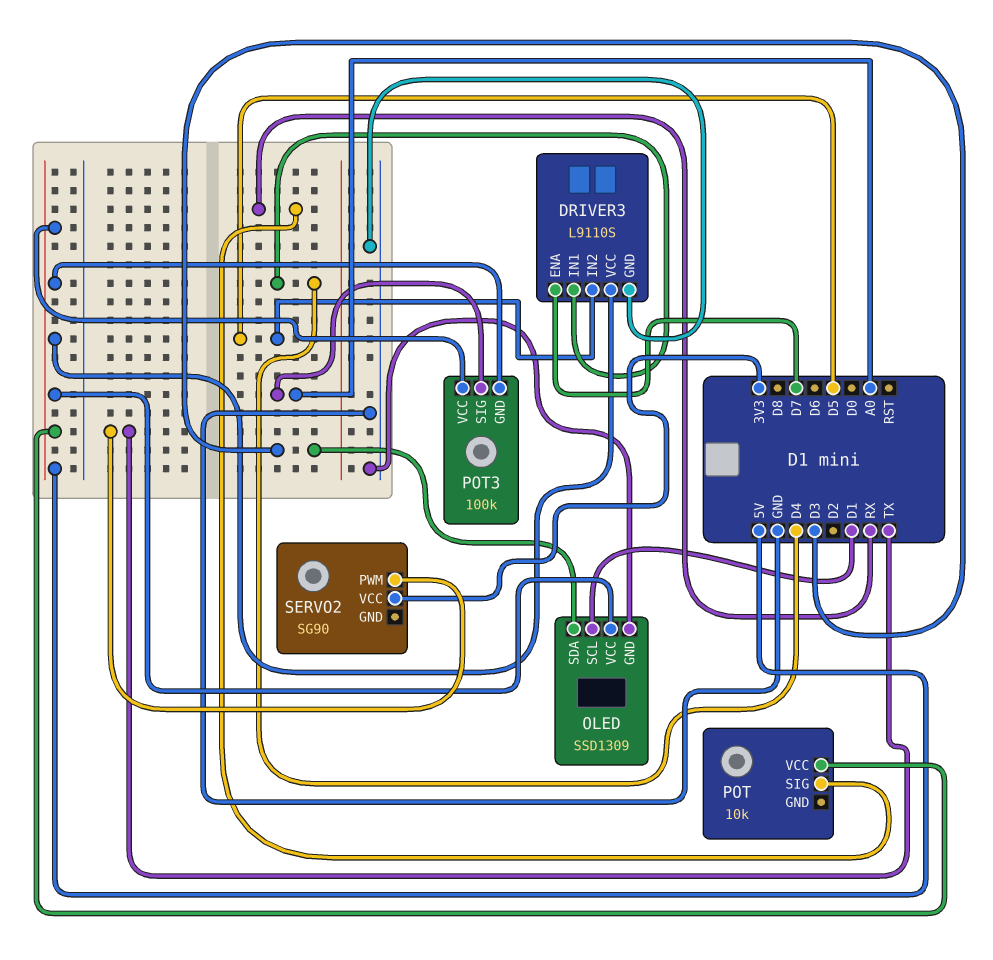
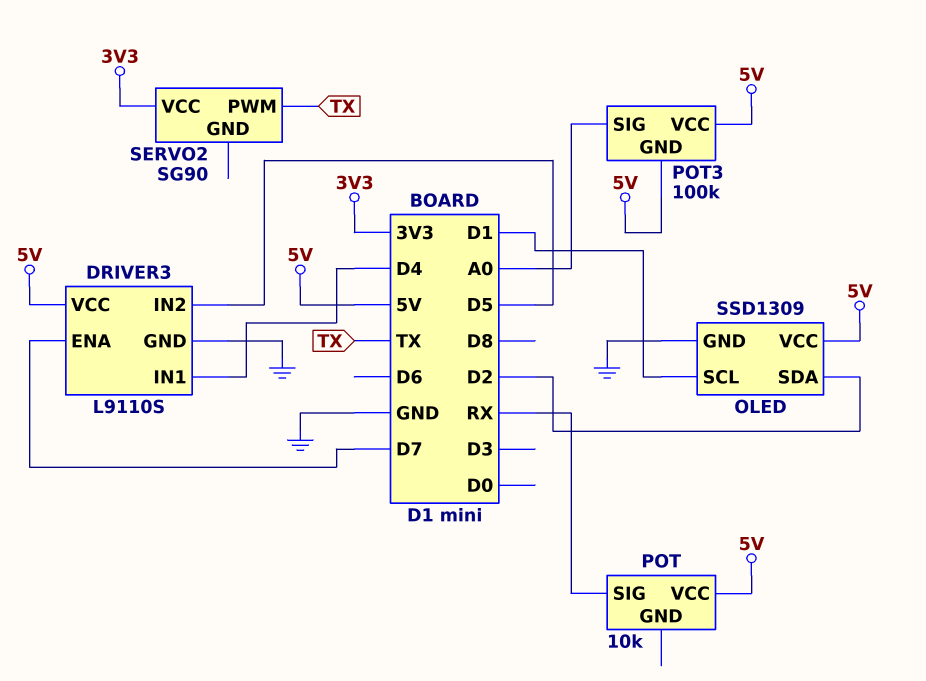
OLED pin SDA: D3 -> D2

